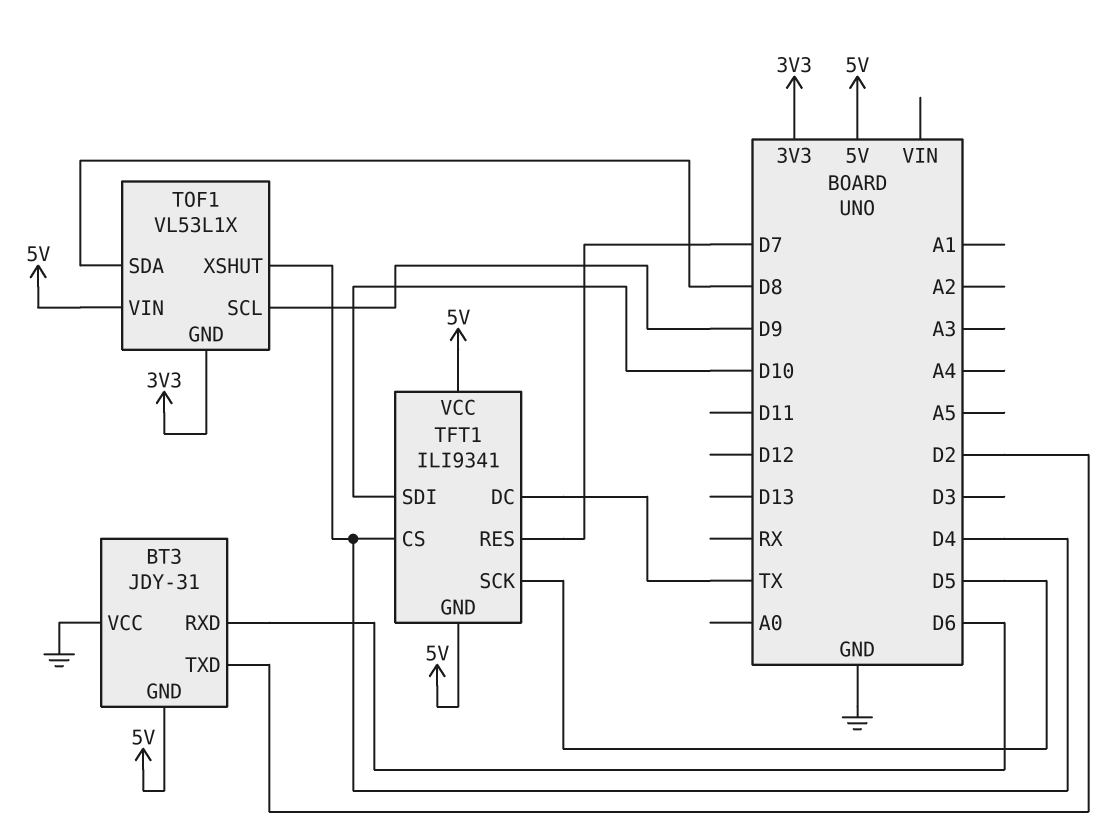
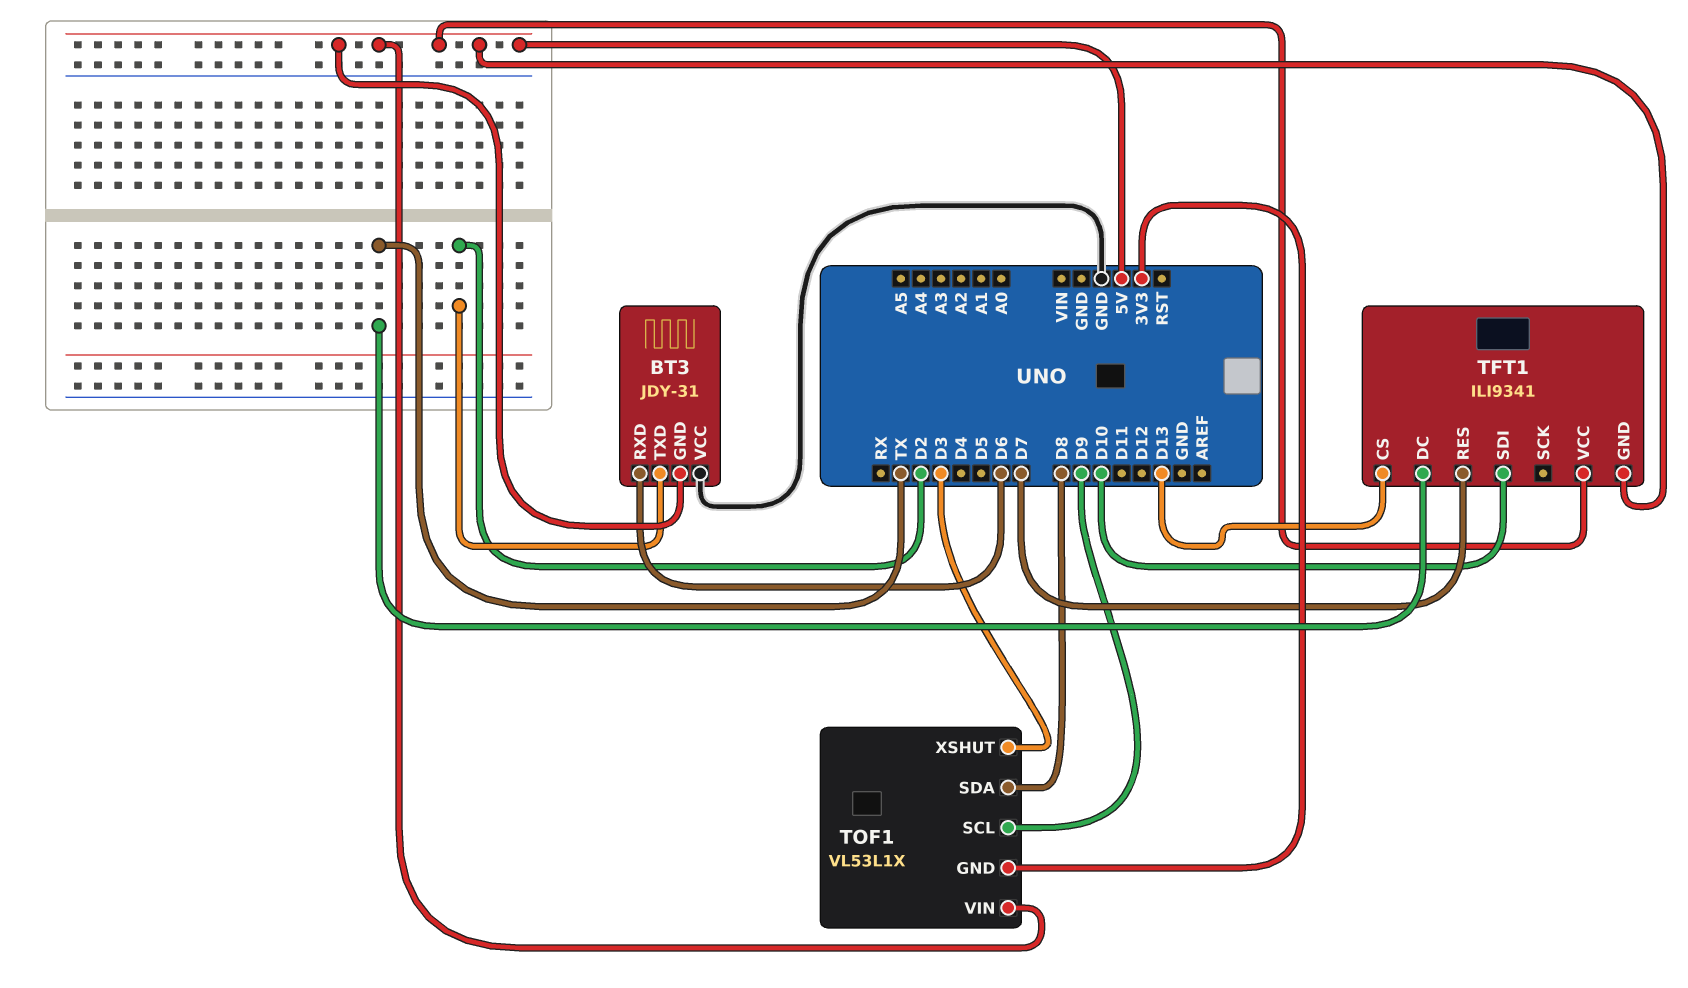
TFT1 pin CS: D4 -> D13
TFT1 pin SCK: D5 -> none
TOF1 pin XSHUT: D4 -> D3

